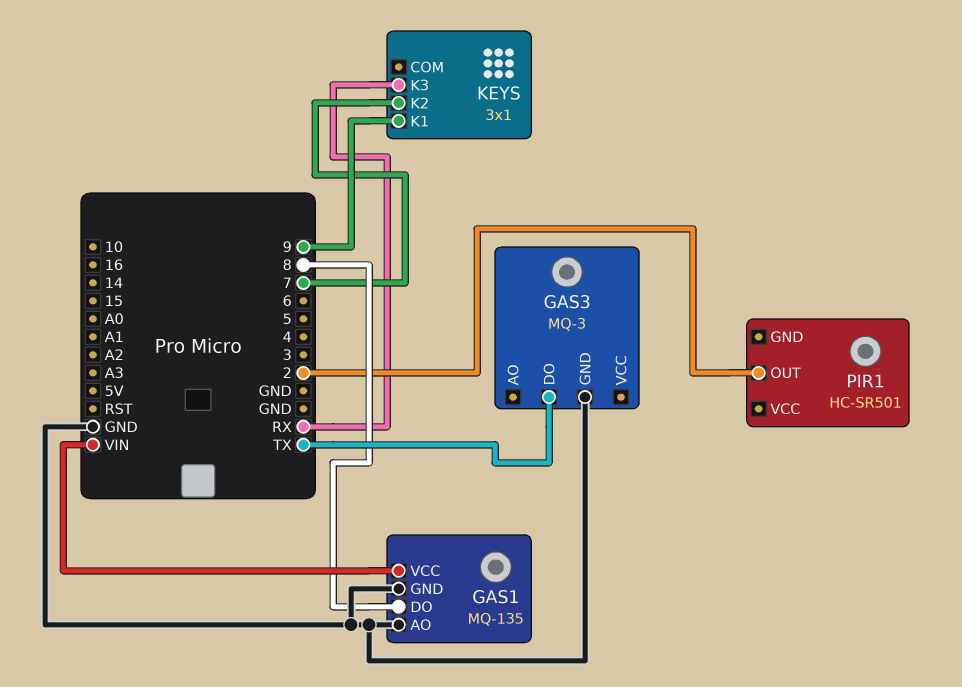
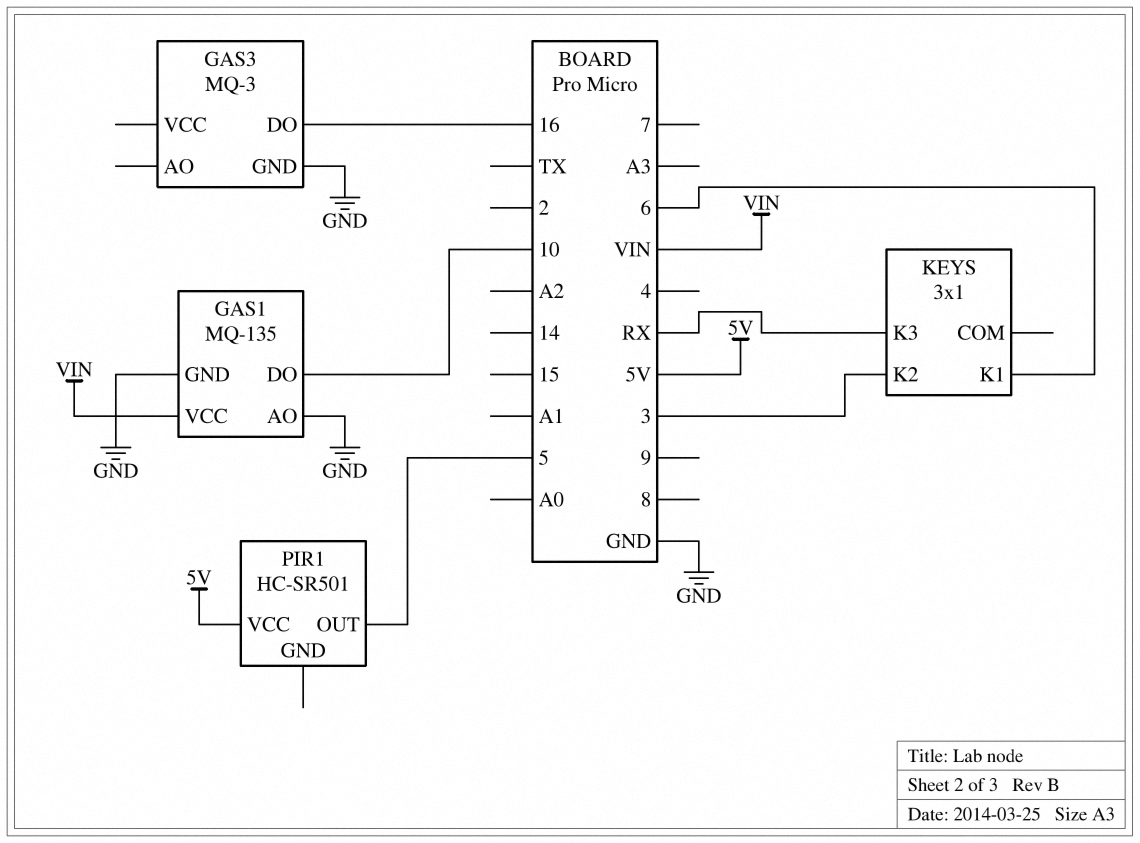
GAS1 pin DO: 8 -> 10
GAS3 pin DO: TX -> 16
KEYS pin K1: 9 -> 6
KEYS pin K2: 7 -> 3
PIR1 pin OUT: 2 -> 5
PIR1 pin VCC: none -> 5V

